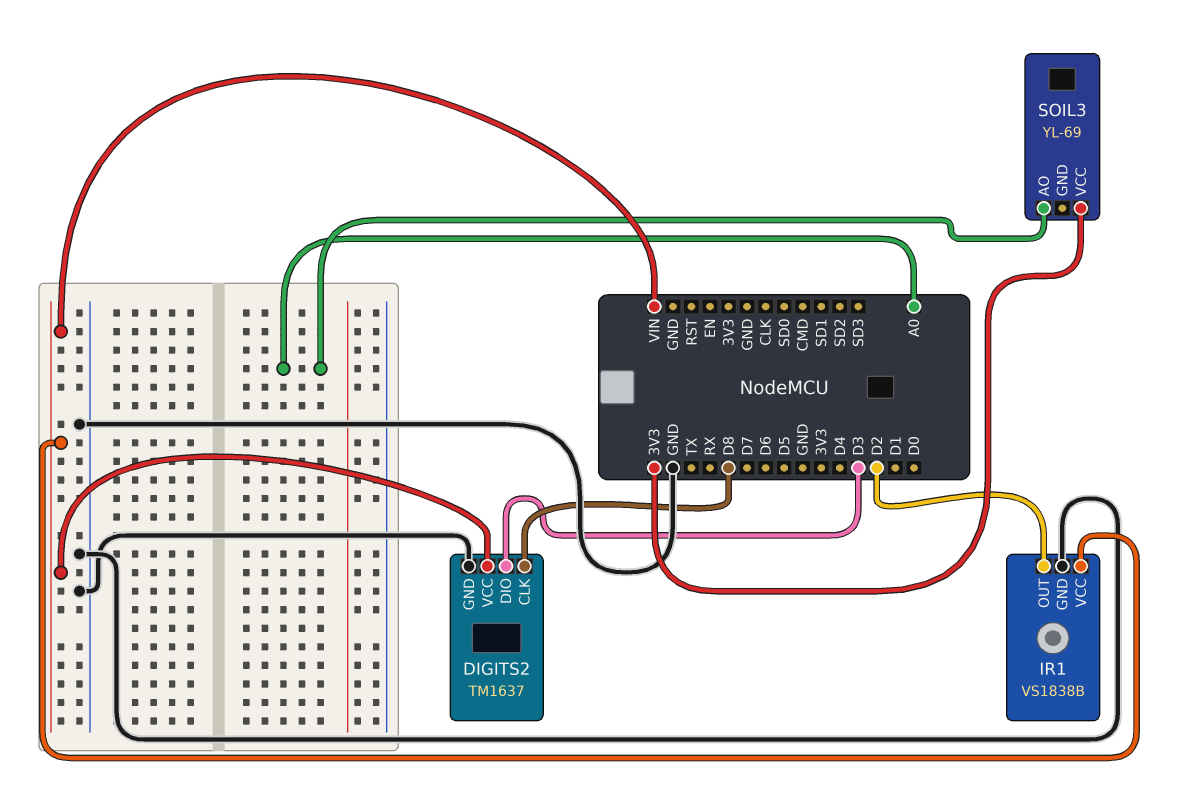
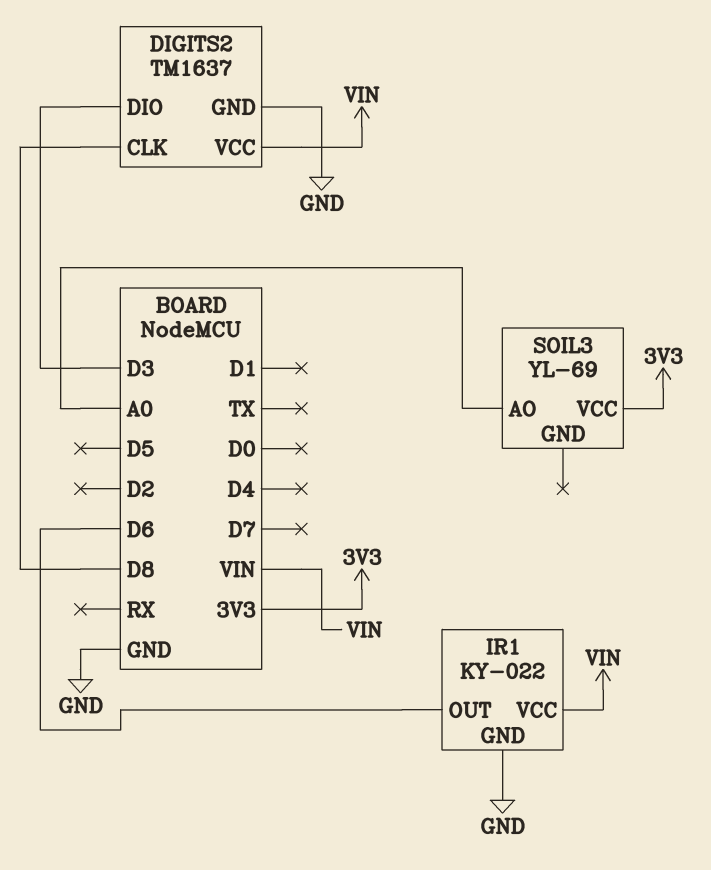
IR1: VS1838B -> KY-022
IR1 pin OUT: D2 -> D6

